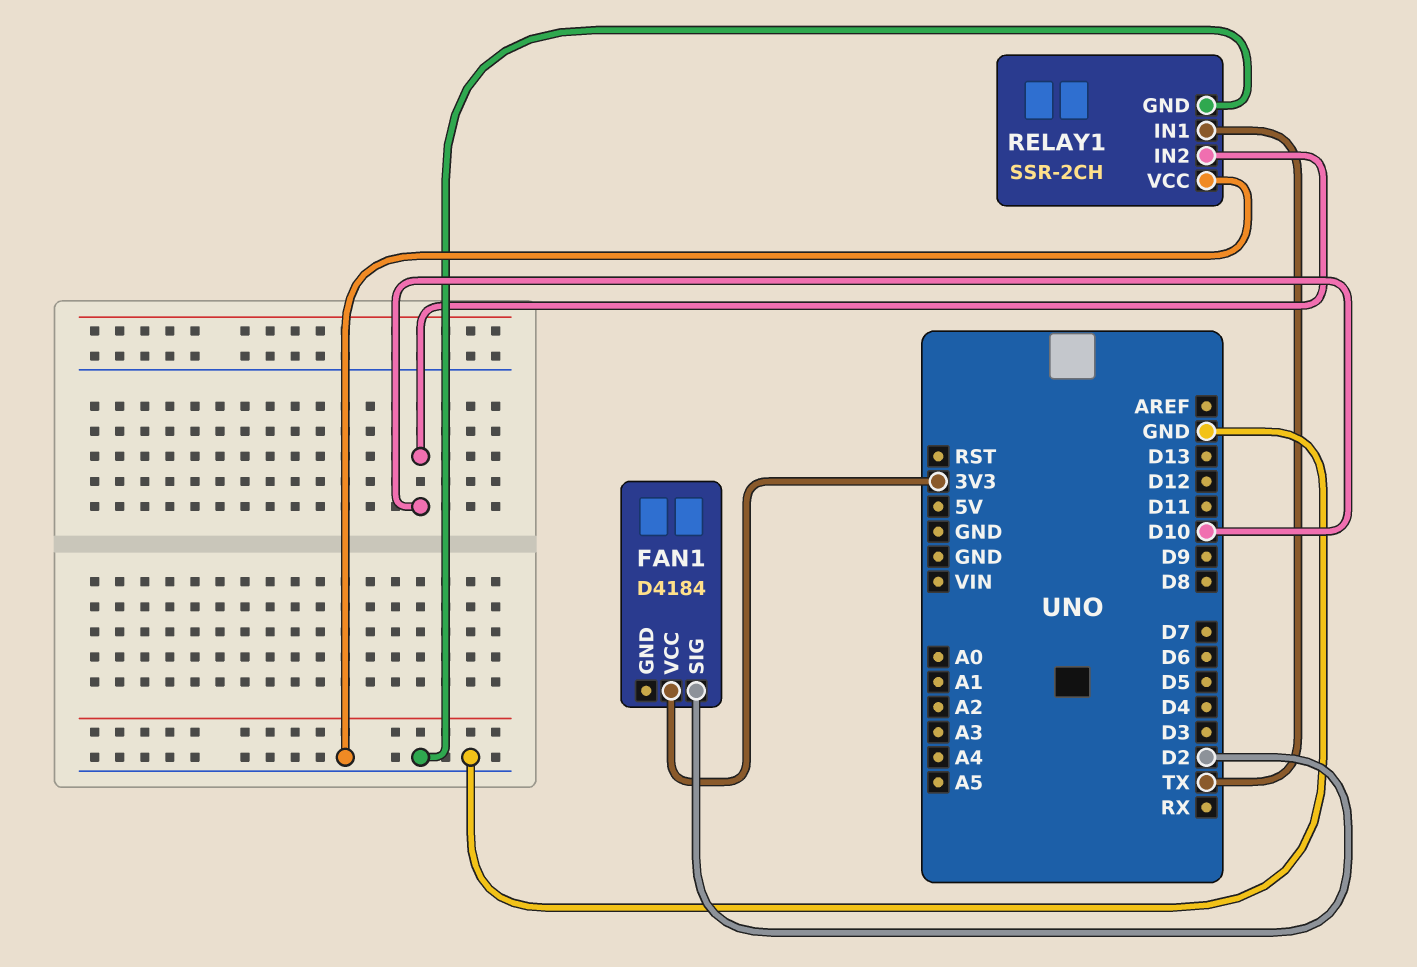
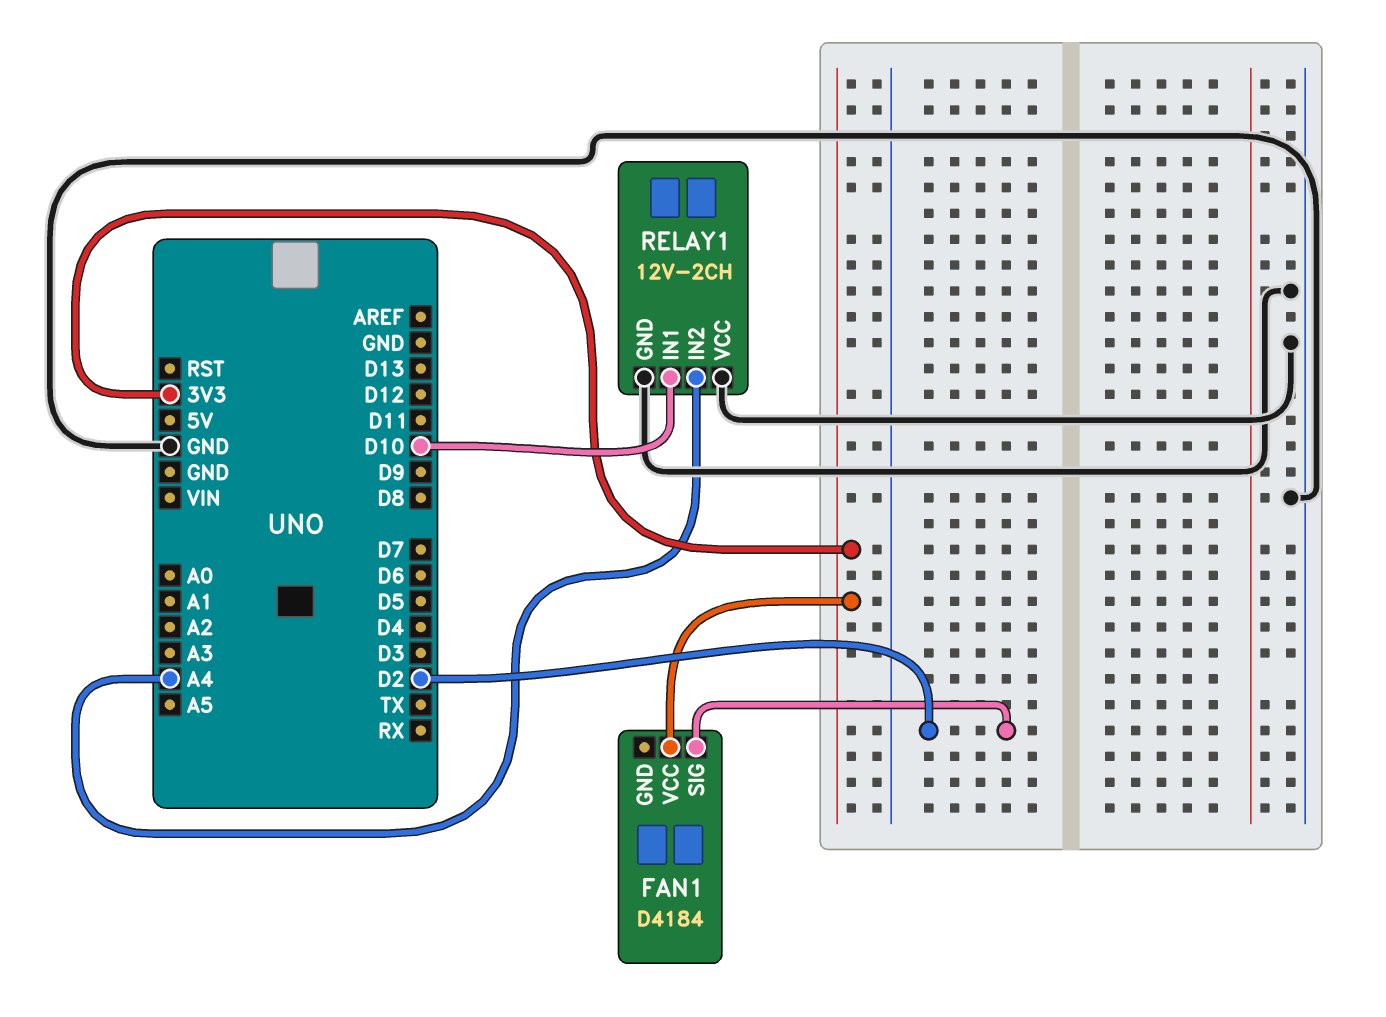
RELAY1: SSR-2CH -> 12V-2CH
RELAY1 pin IN1: TX -> D10
RELAY1 pin IN2: D10 -> A4

